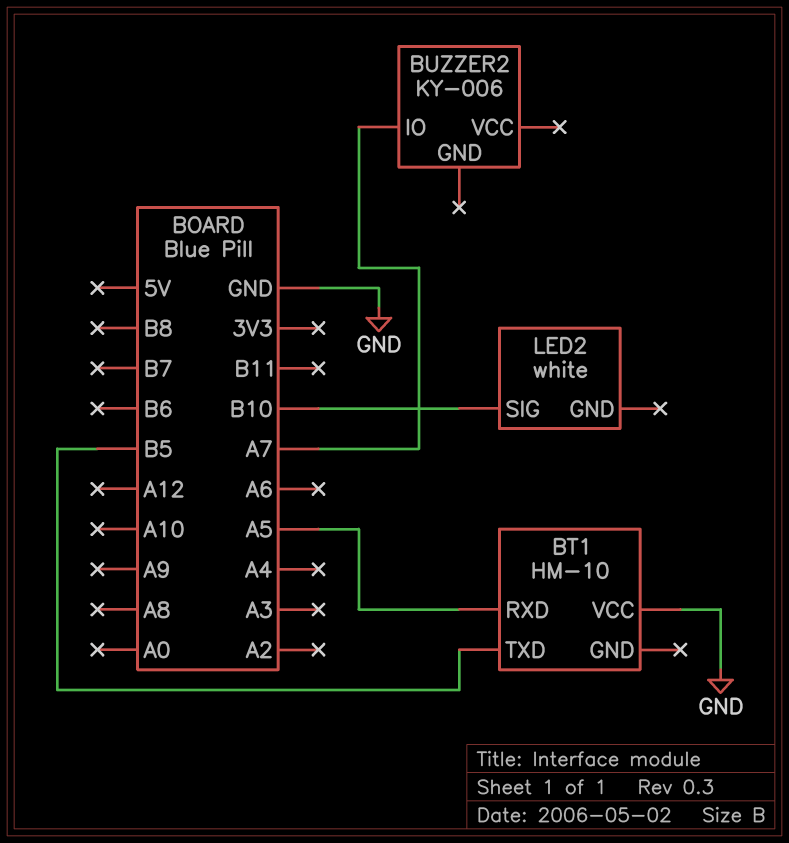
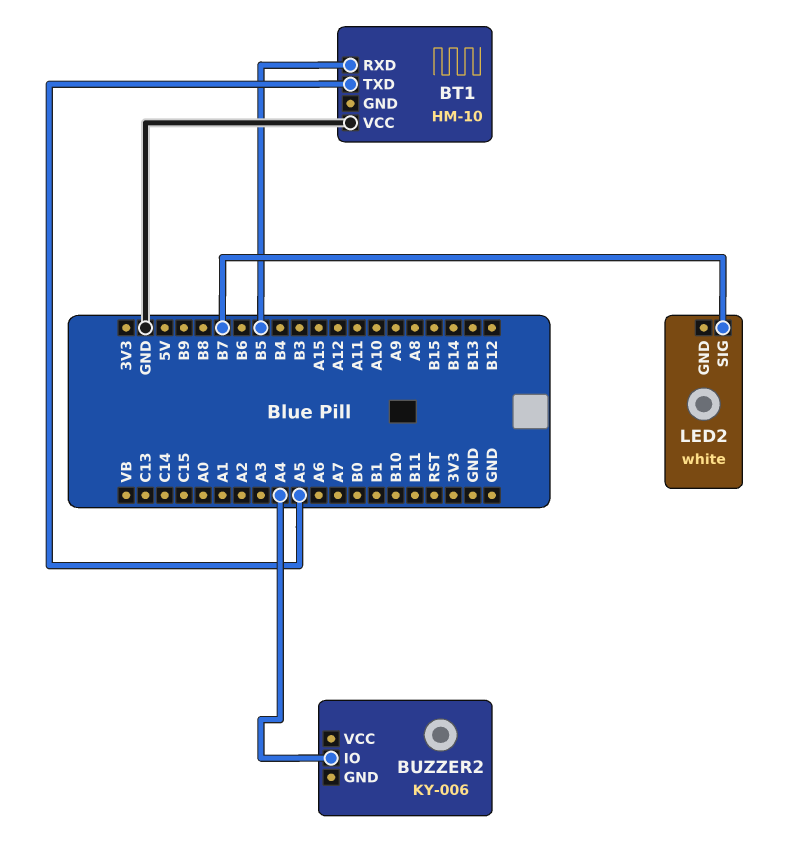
BT1 pin RXD: A5 -> B5
BT1 pin TXD: B5 -> A5
BUZZER2 pin IO: A7 -> A4
LED2 pin SIG: B10 -> B7

